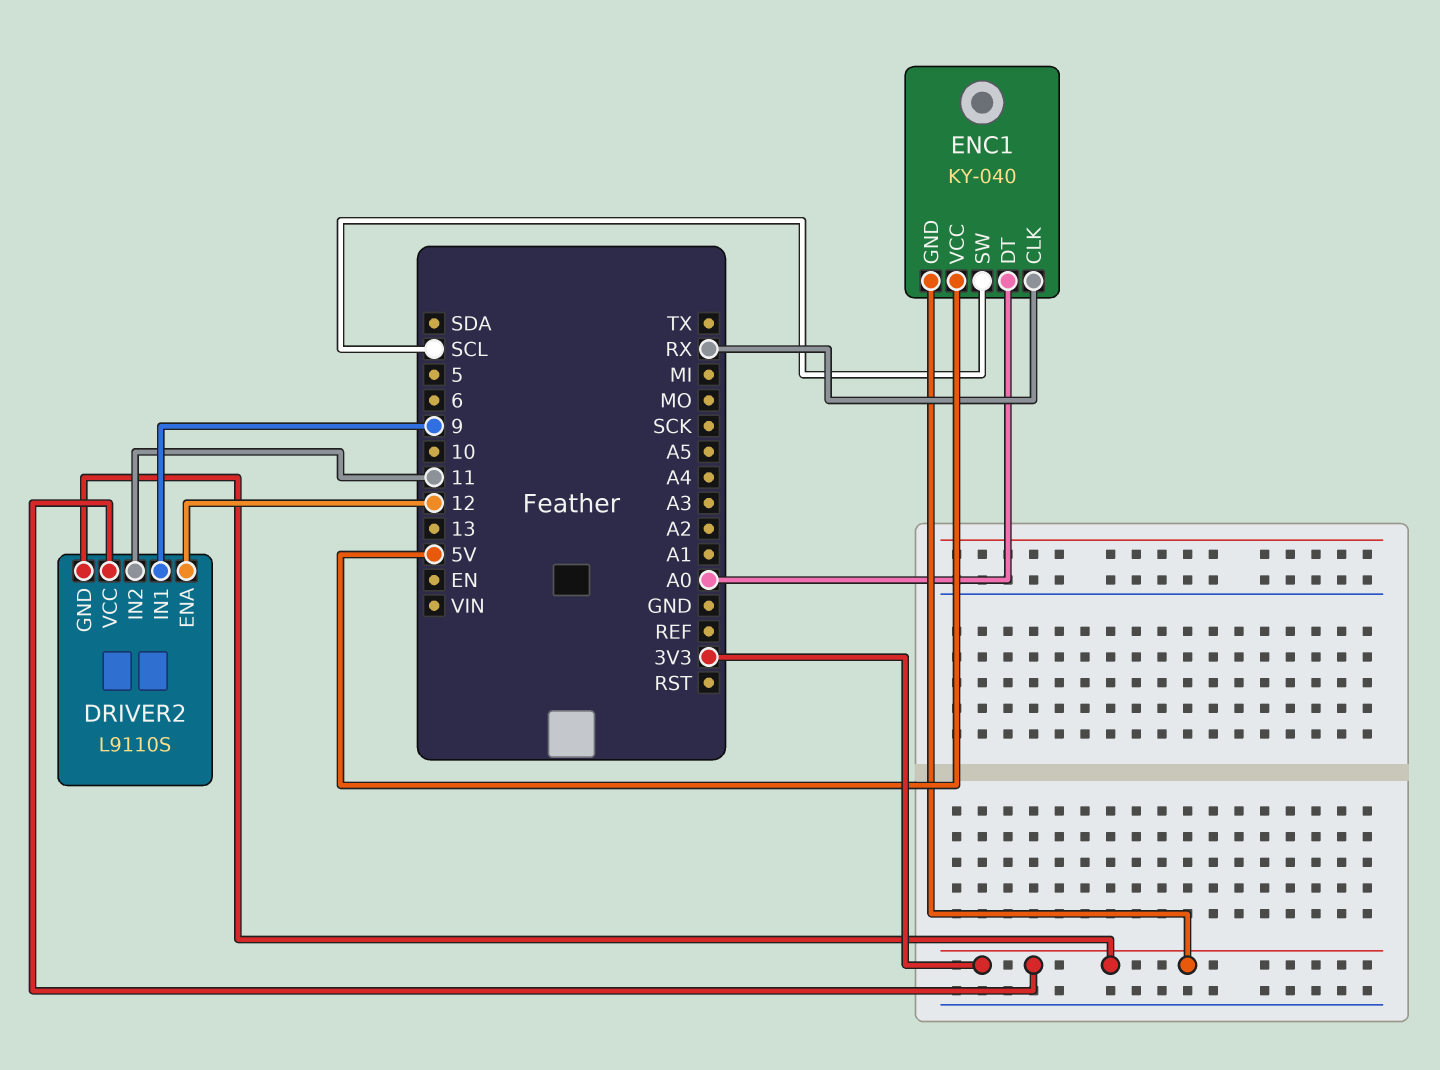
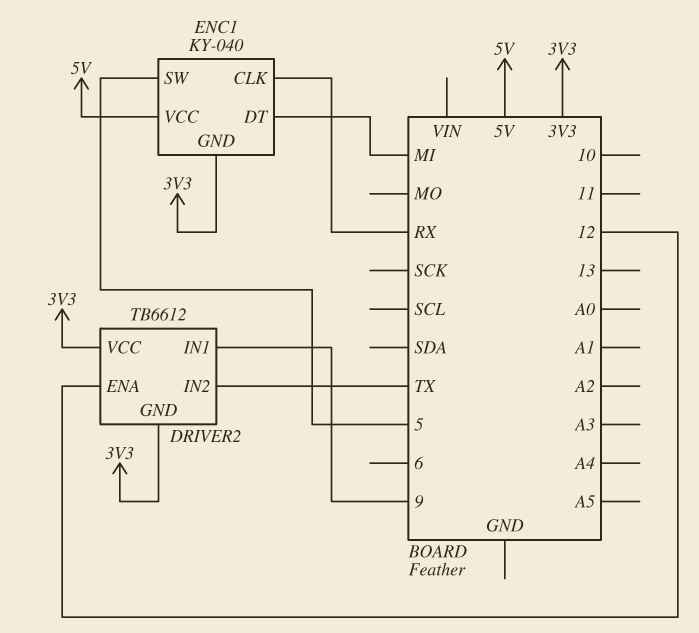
DRIVER2: L9110S -> TB6612
DRIVER2 pin IN2: 11 -> TX
ENC1 pin DT: A0 -> MI
ENC1 pin SW: SCL -> 5

